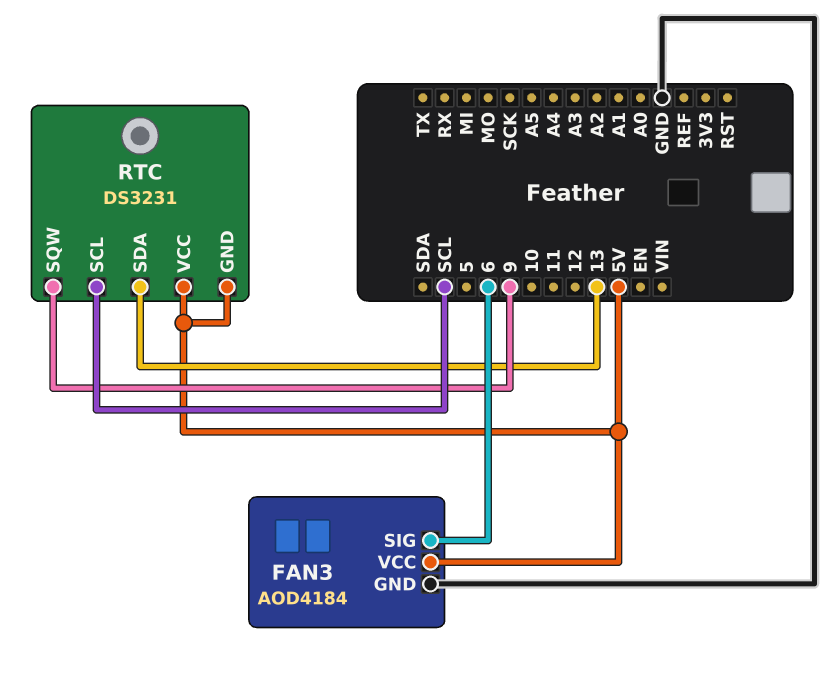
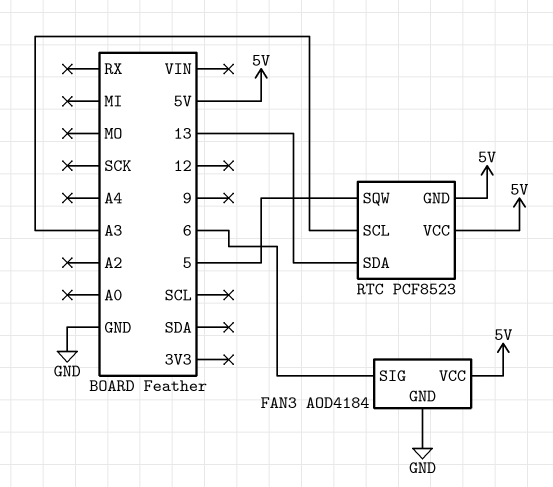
RTC: DS3231 -> PCF8523
RTC pin SCL: SCL -> A3
RTC pin SQW: 9 -> 5

